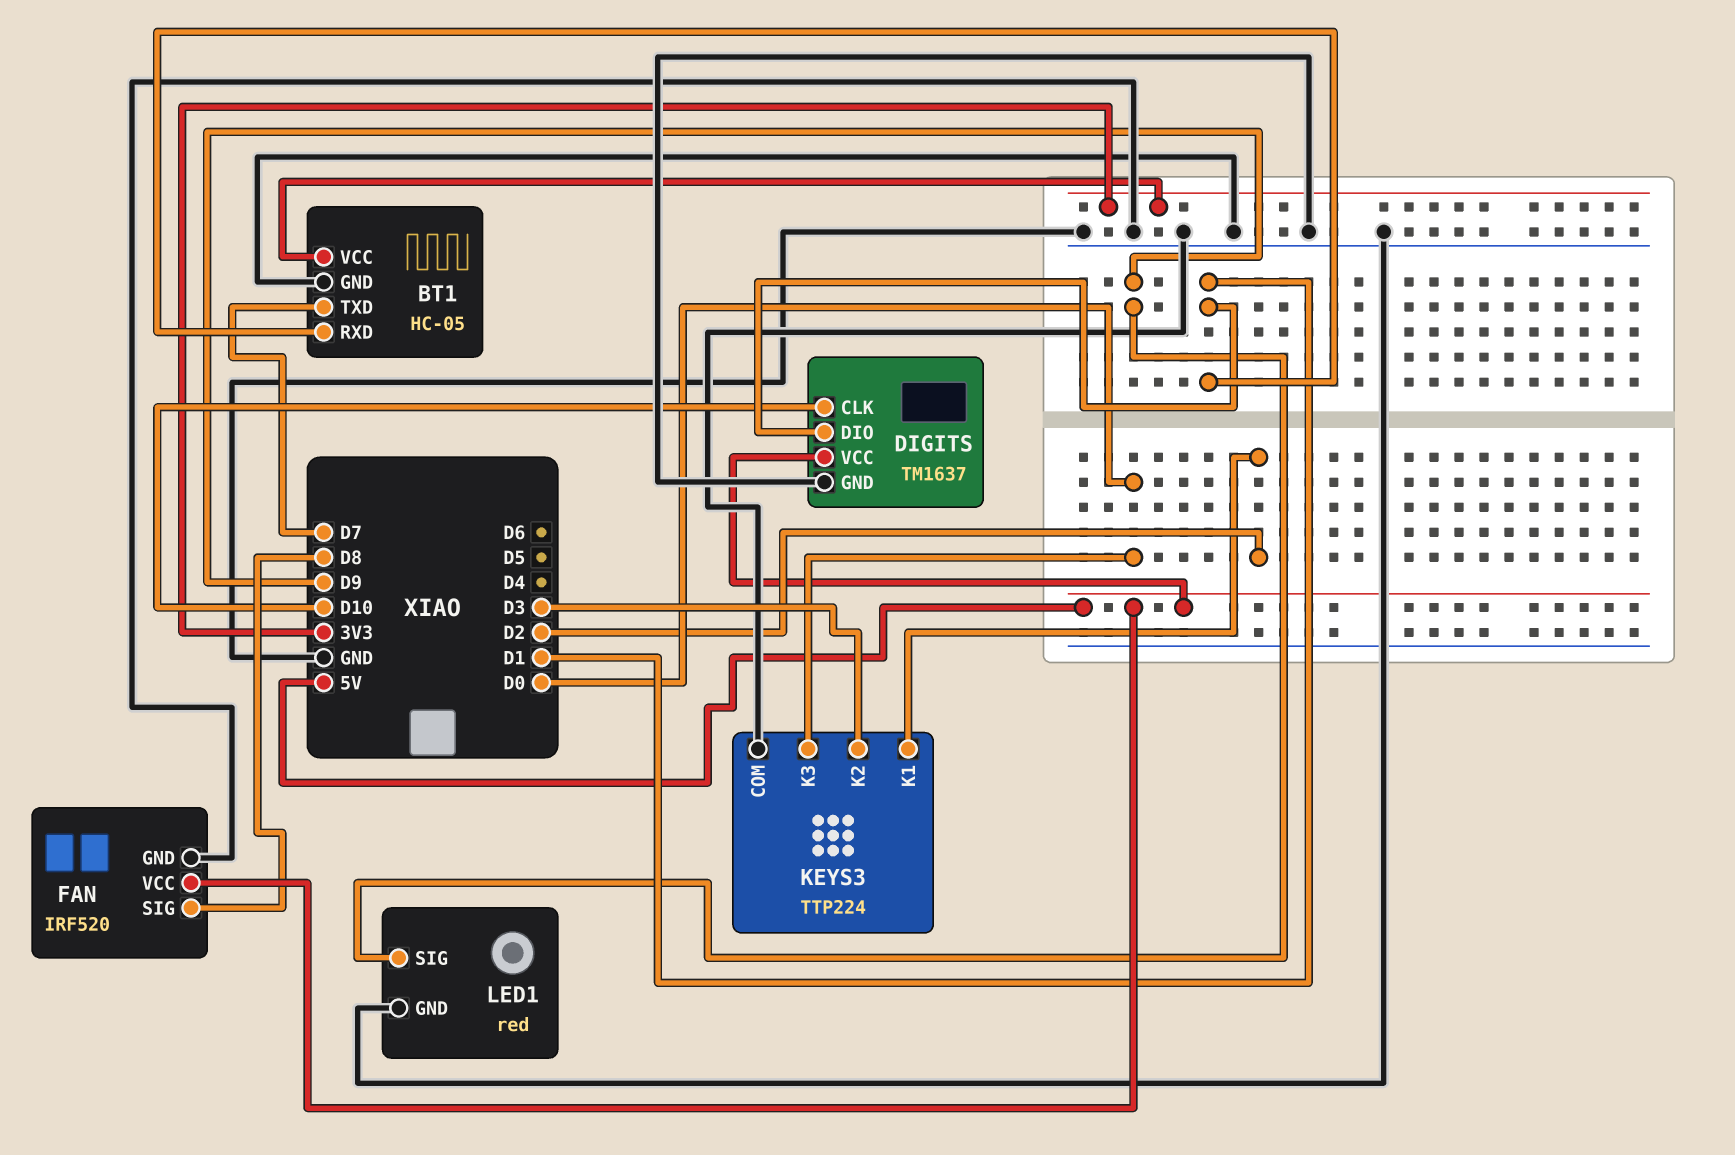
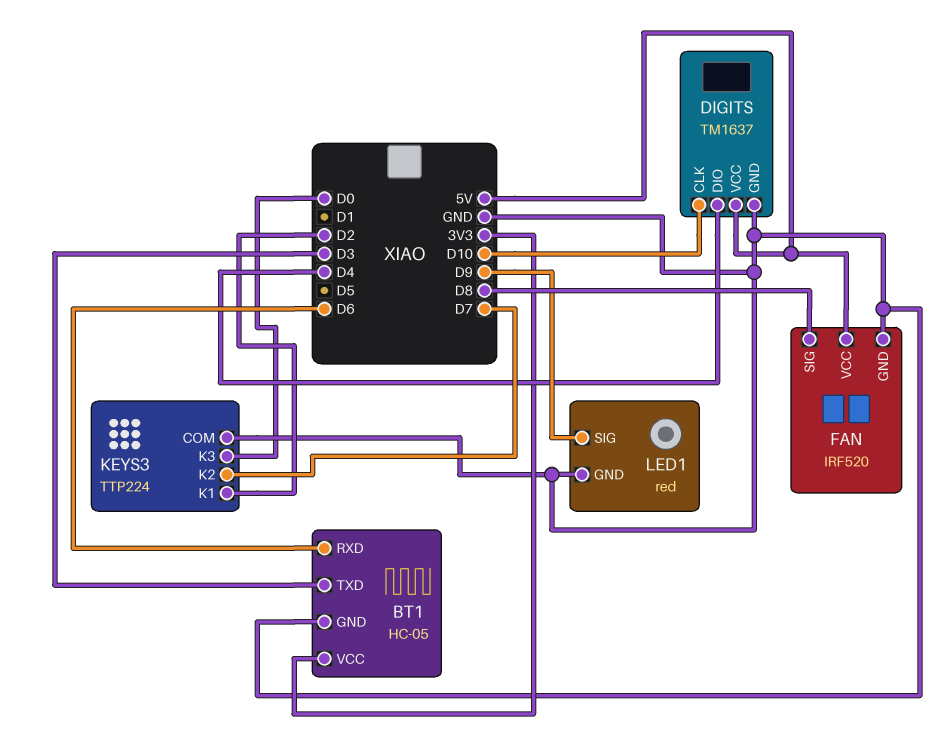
BT1 pin RXD: D1 -> D6
BT1 pin TXD: D7 -> D3
DIGITS pin DIO: D1 -> D4
KEYS3 pin K2: D3 -> D7

